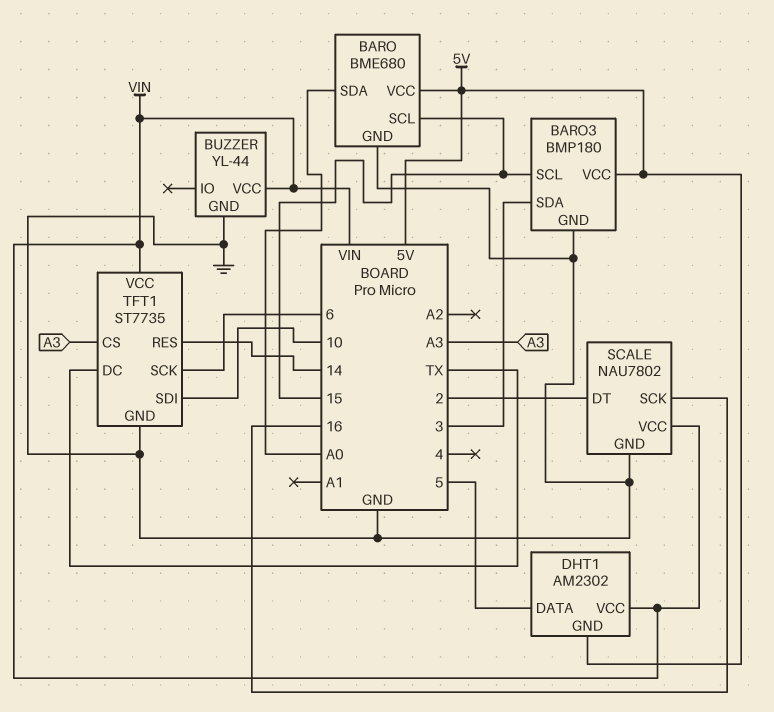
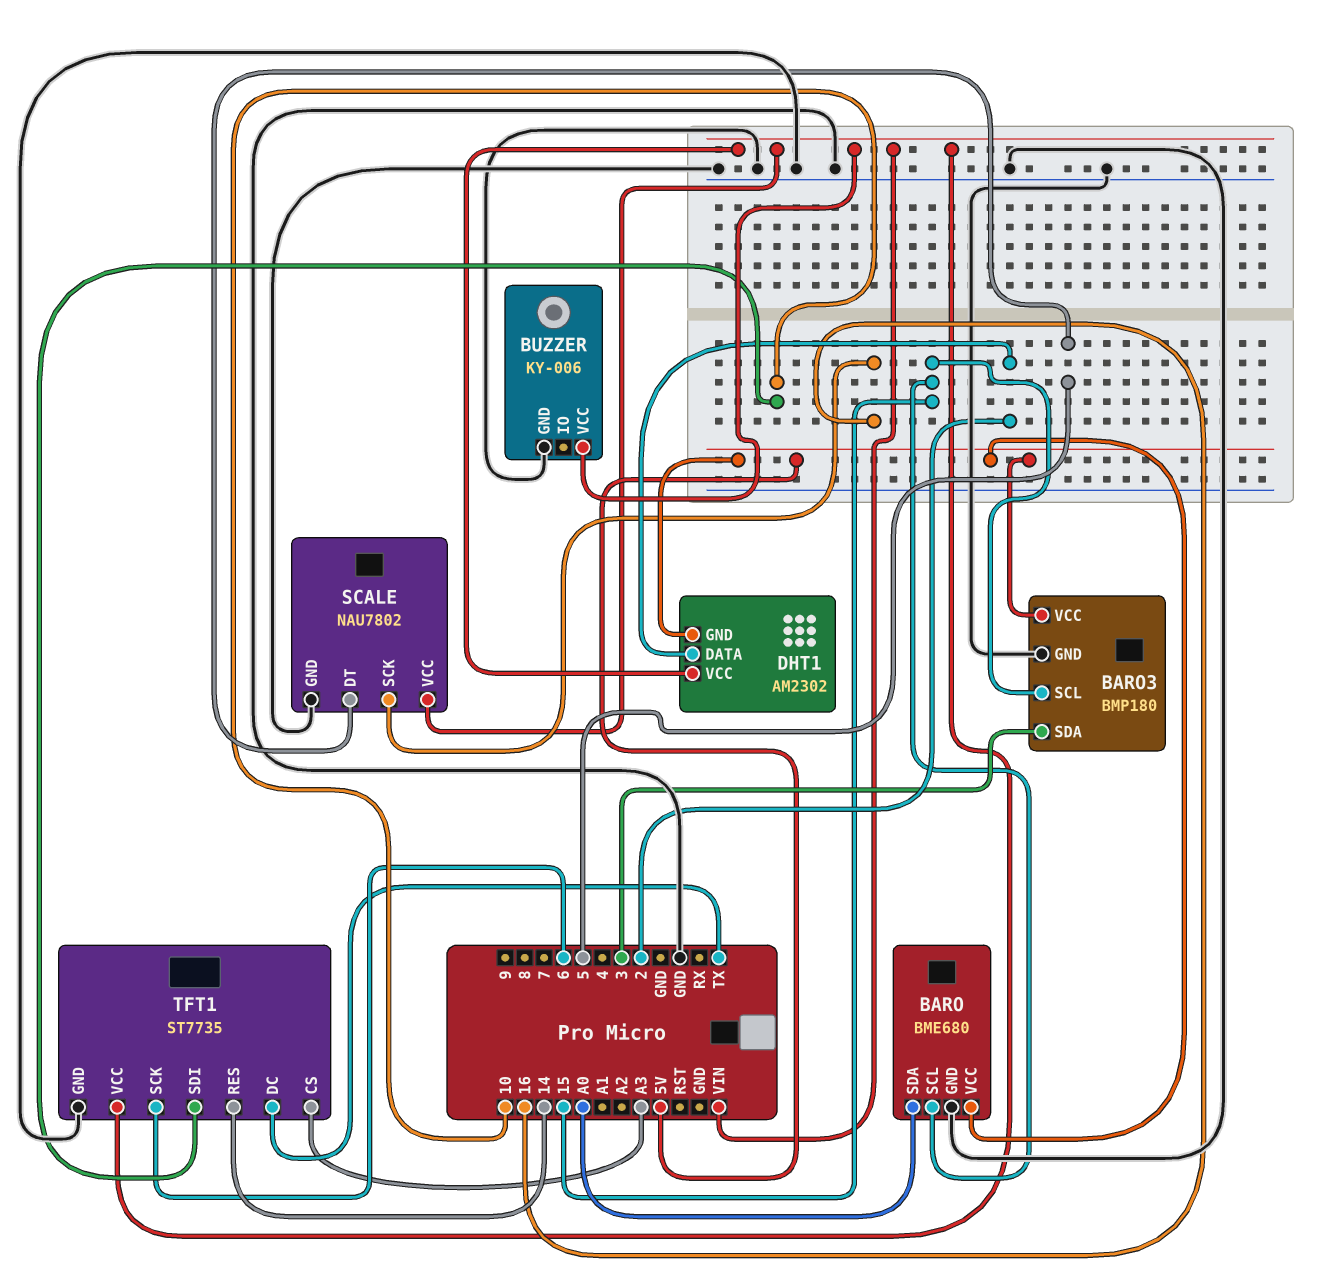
BUZZER: YL-44 -> KY-006
DHT1 pin DATA: 5 -> 2
SCALE pin DT: 2 -> 5

